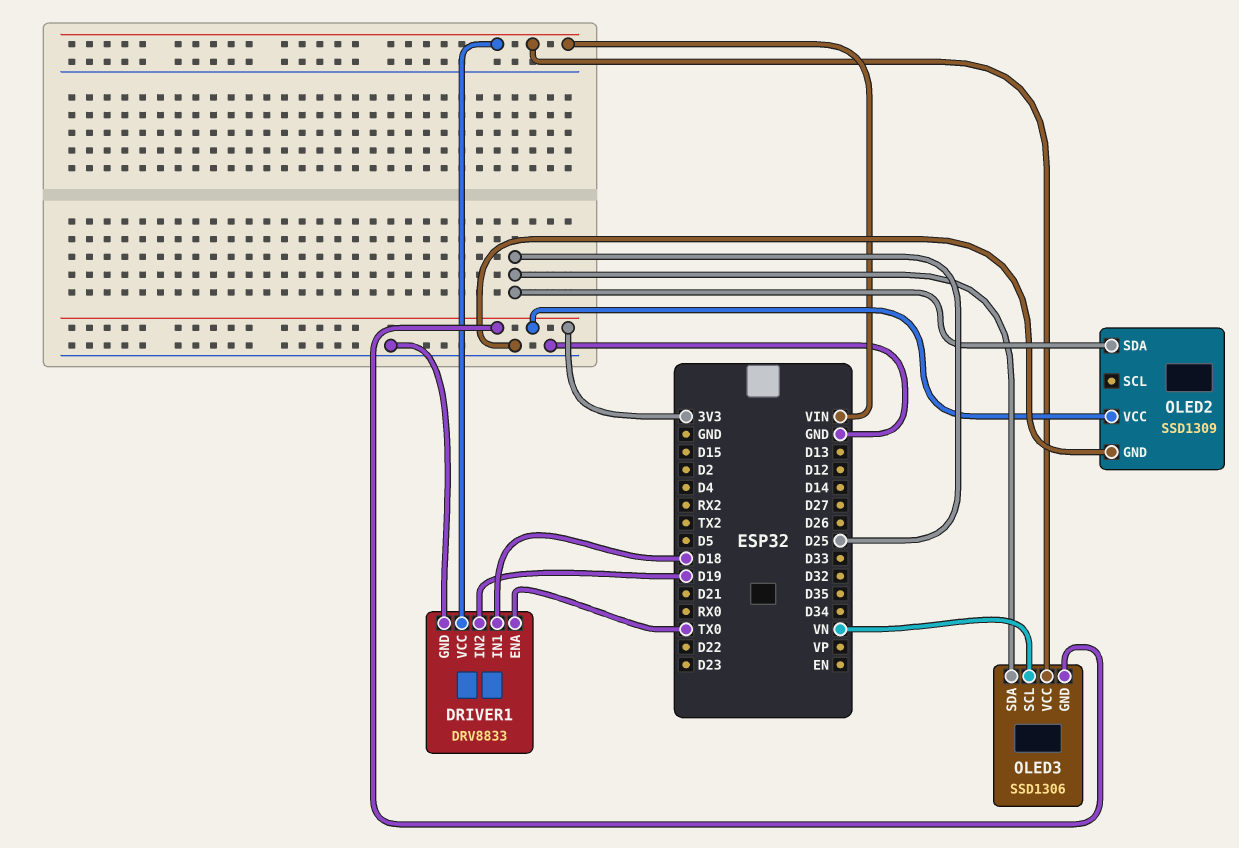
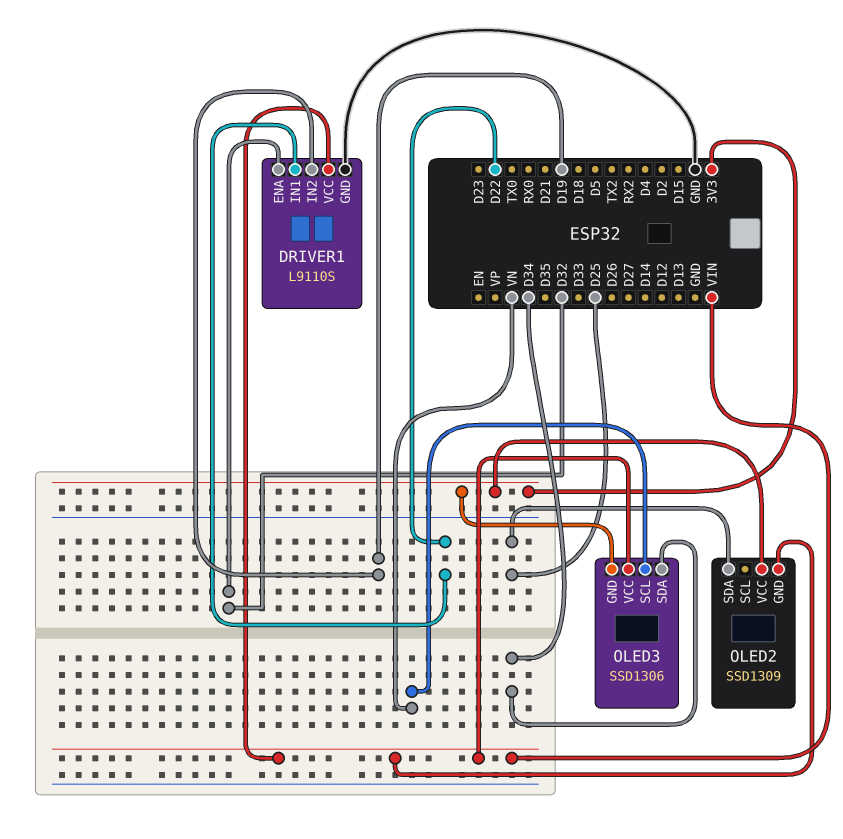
DRIVER1: DRV8833 -> L9110S
DRIVER1 pin ENA: TX0 -> D32
DRIVER1 pin IN1: D18 -> D22
OLED2 pin GND: GND -> VIN
OLED3 pin SDA: D25 -> D34

